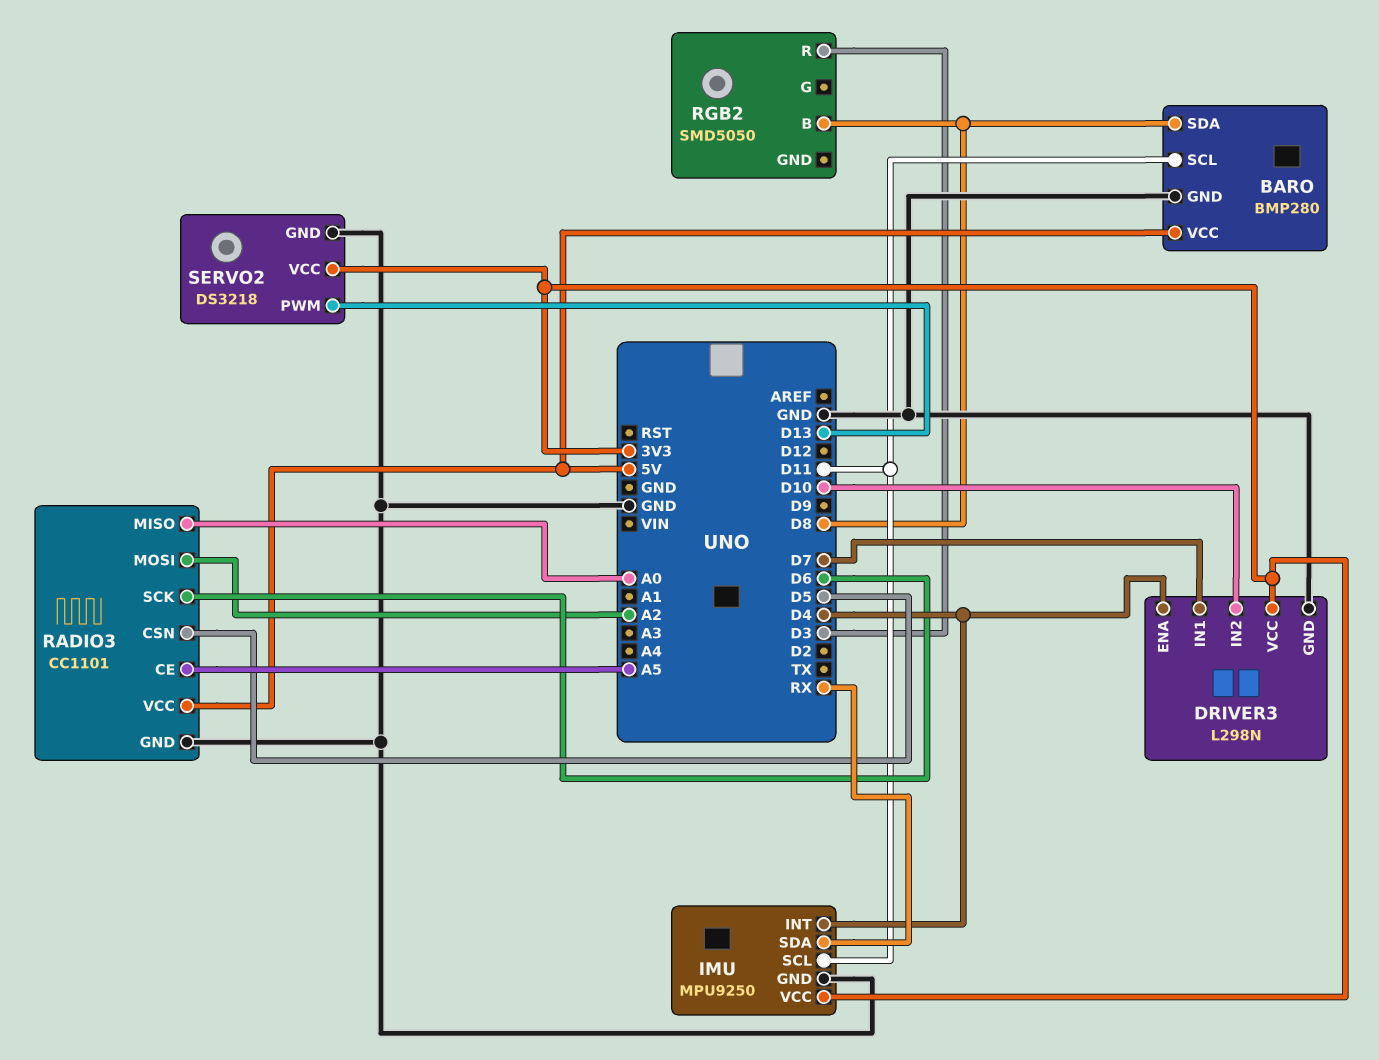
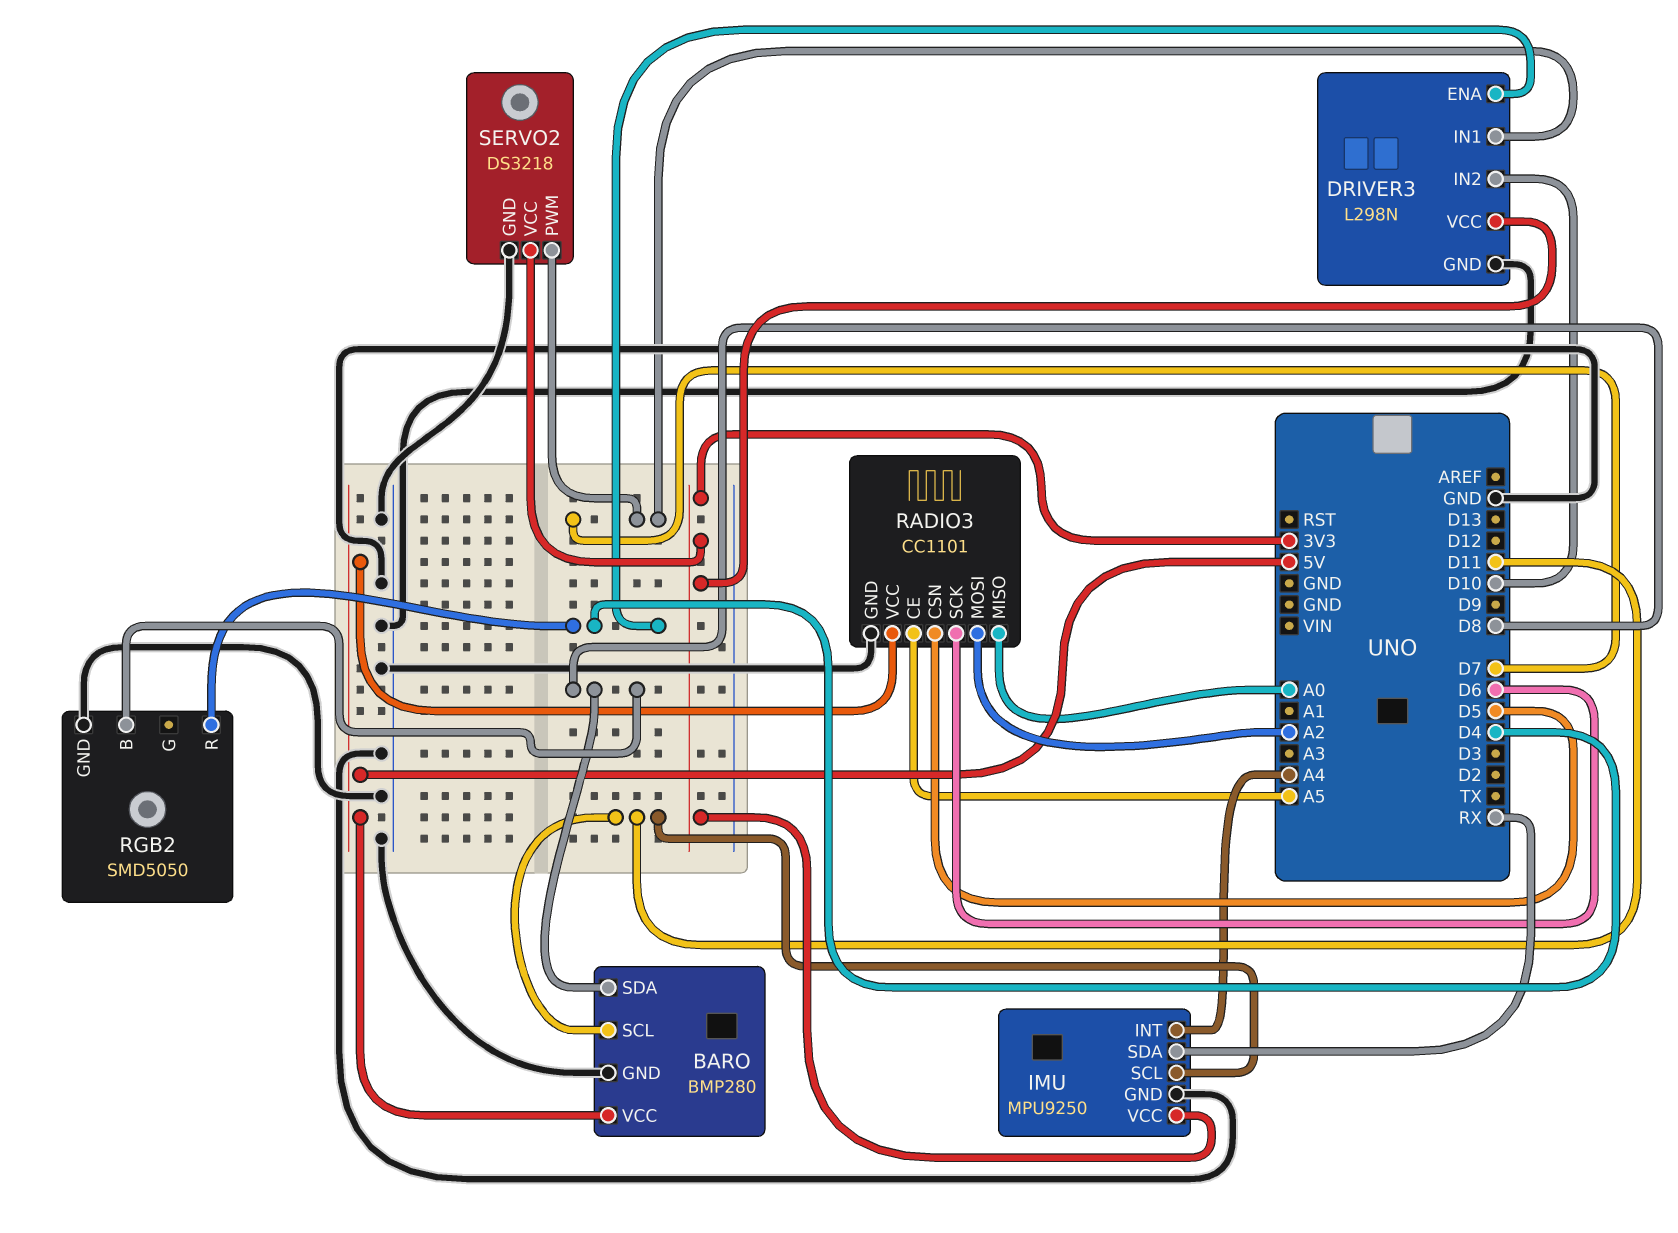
IMU pin INT: D4 -> A4
RGB2 pin GND: none -> GND
RGB2 pin R: D3 -> D4
SERVO2 pin PWM: D13 -> D7

